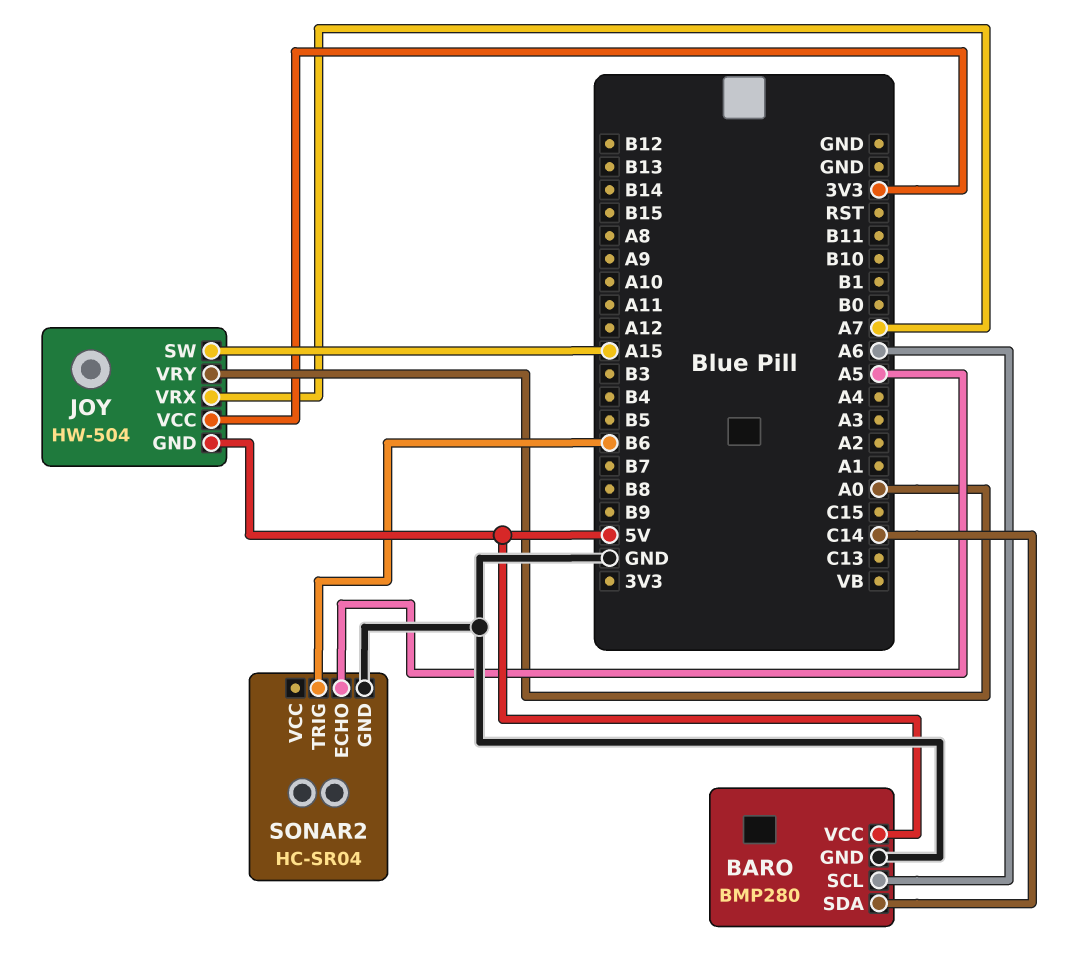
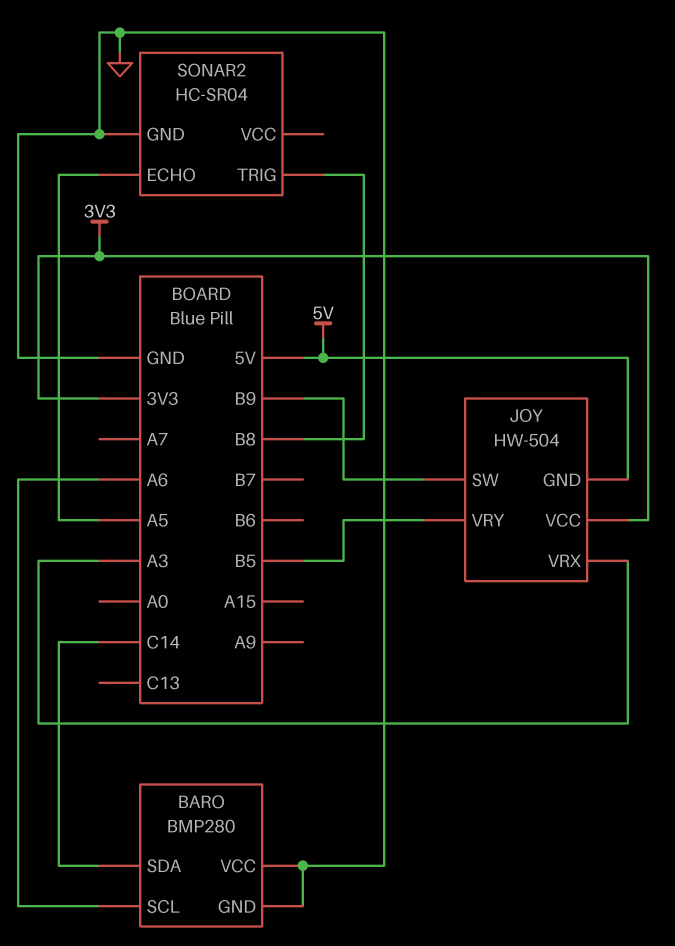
BARO pin VCC: 5V -> GND
JOY pin SW: A15 -> B9
JOY pin VRX: A7 -> A3
JOY pin VRY: A0 -> B5
SONAR2 pin TRIG: B6 -> B8

